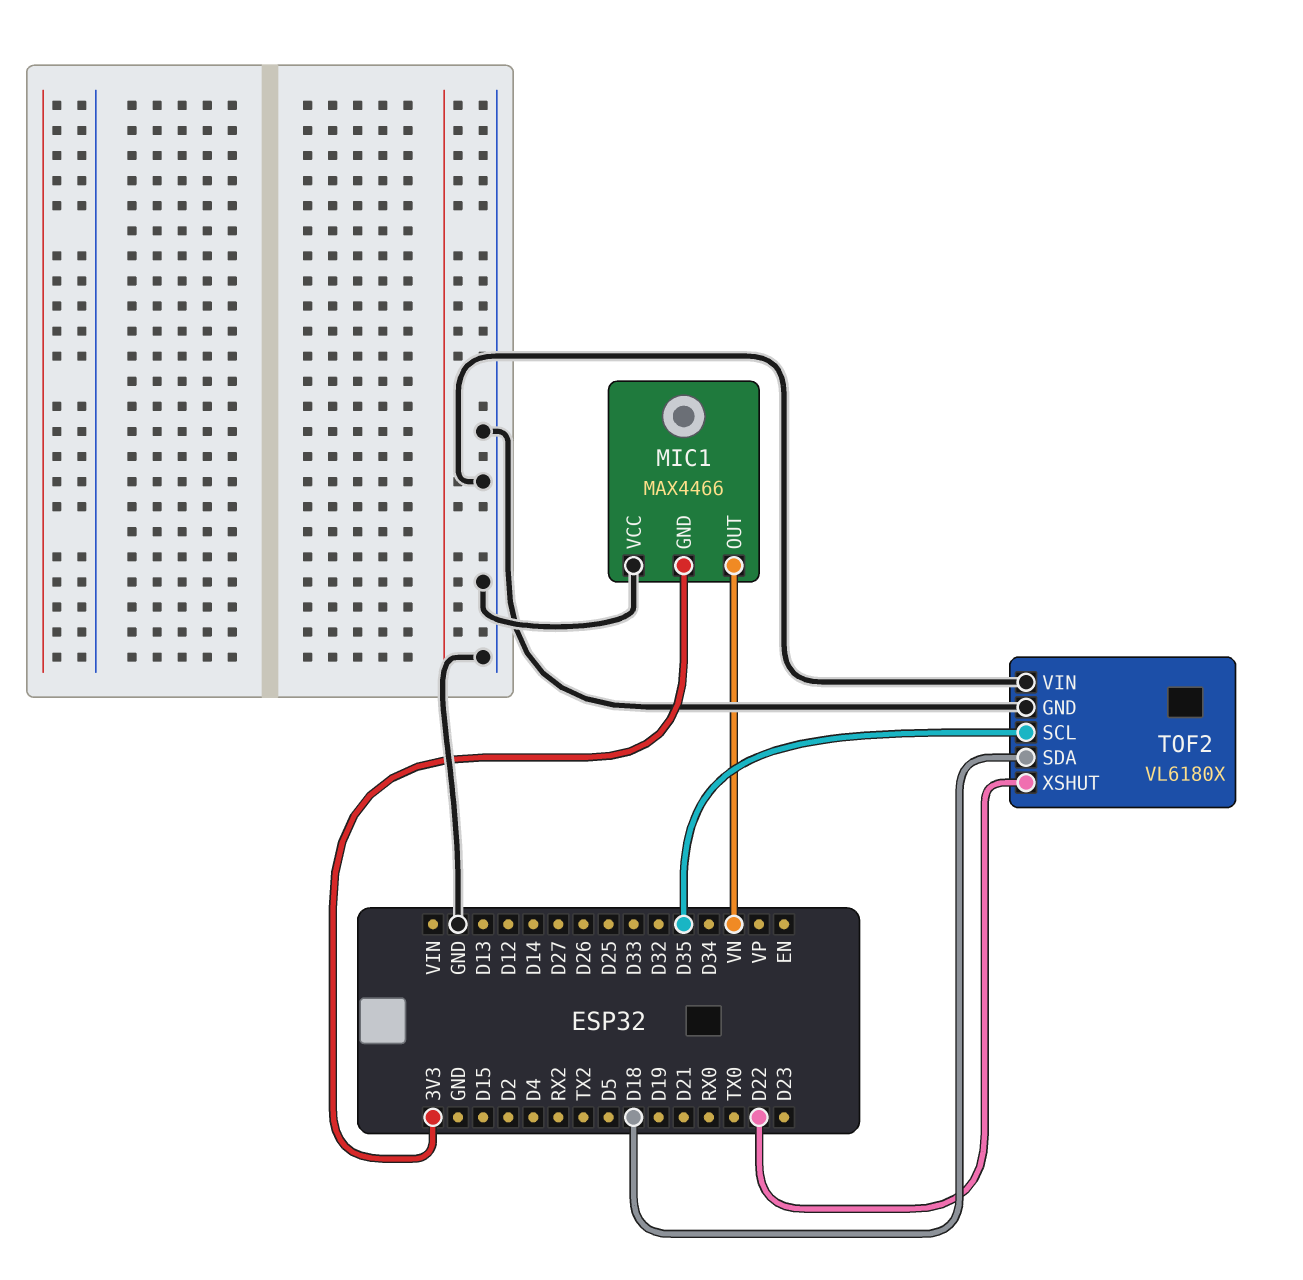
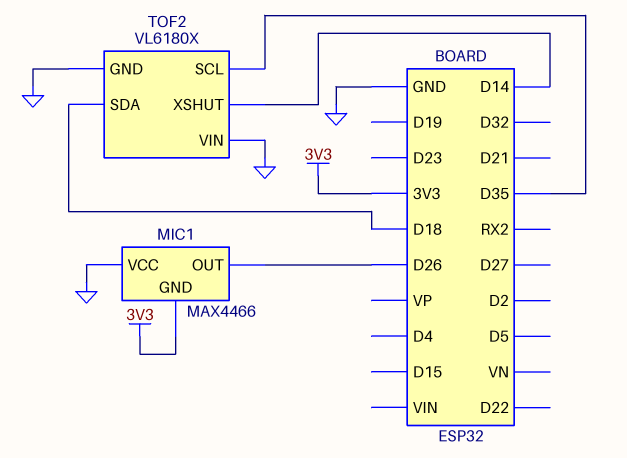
MIC1 pin OUT: VN -> D26
TOF2 pin XSHUT: D22 -> D14

